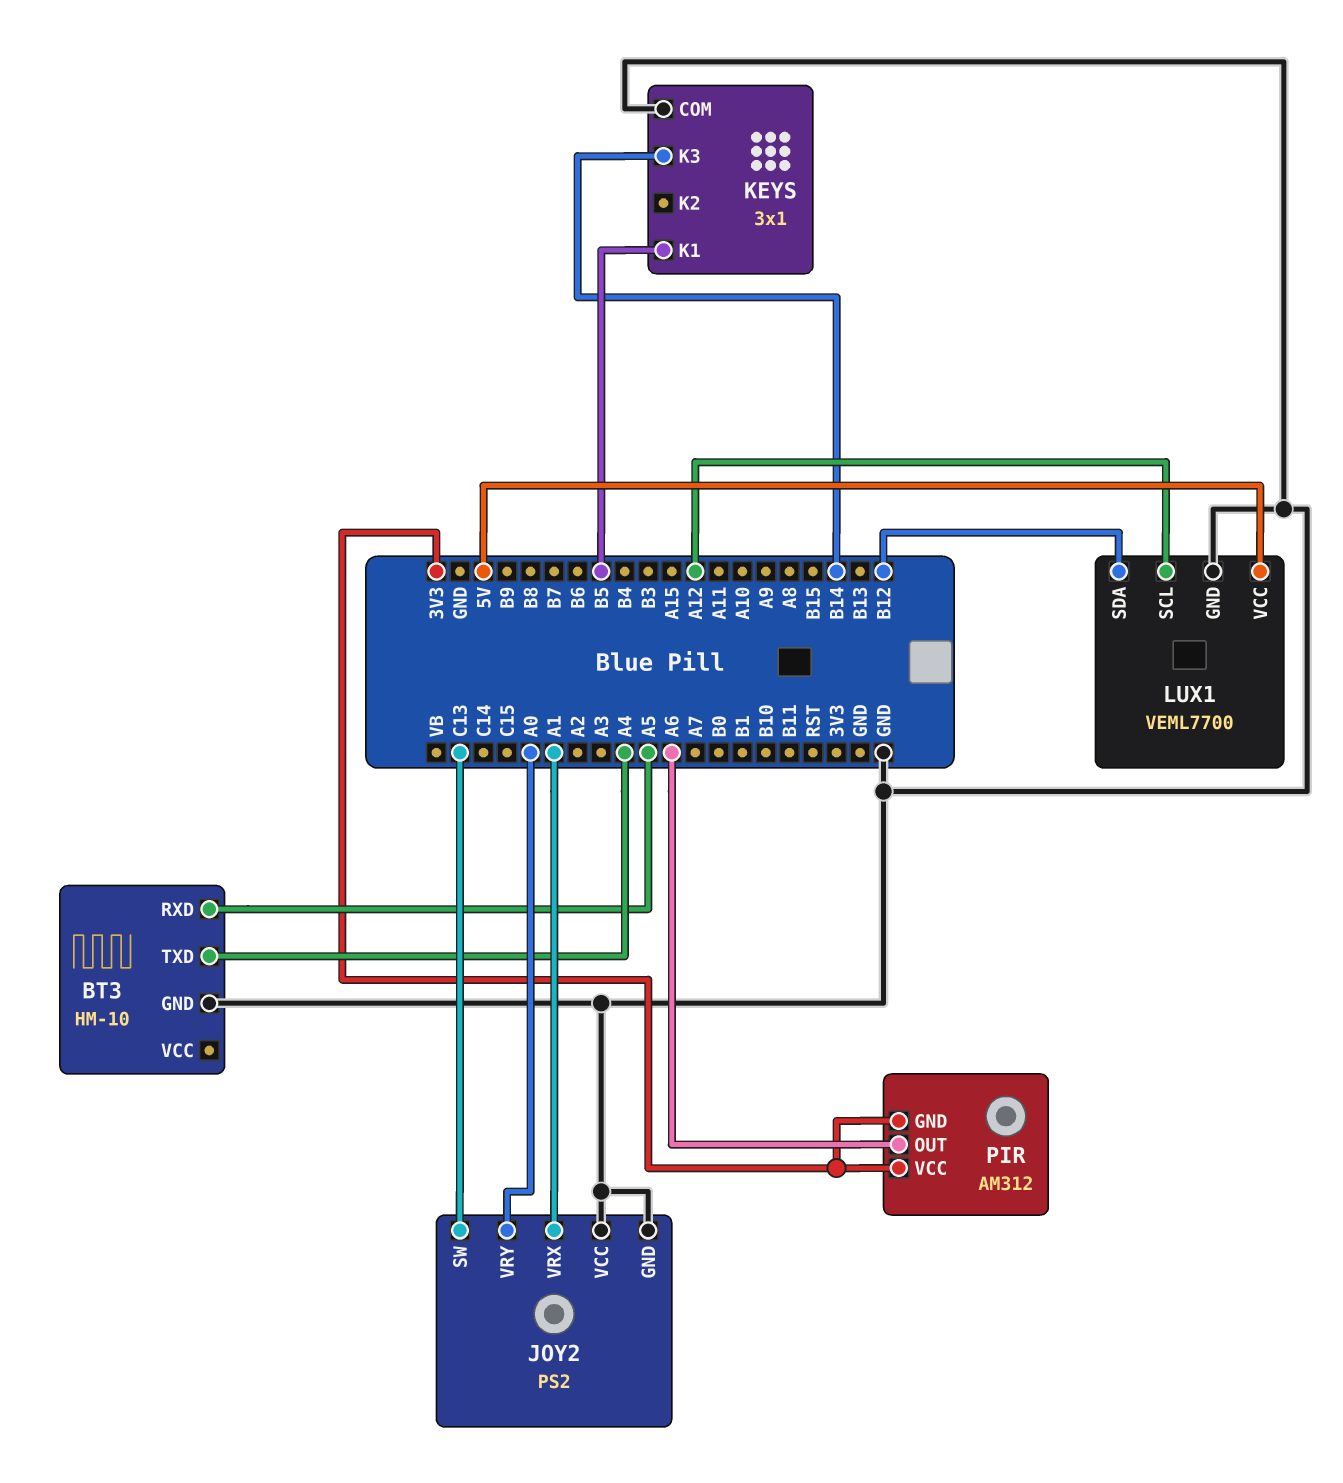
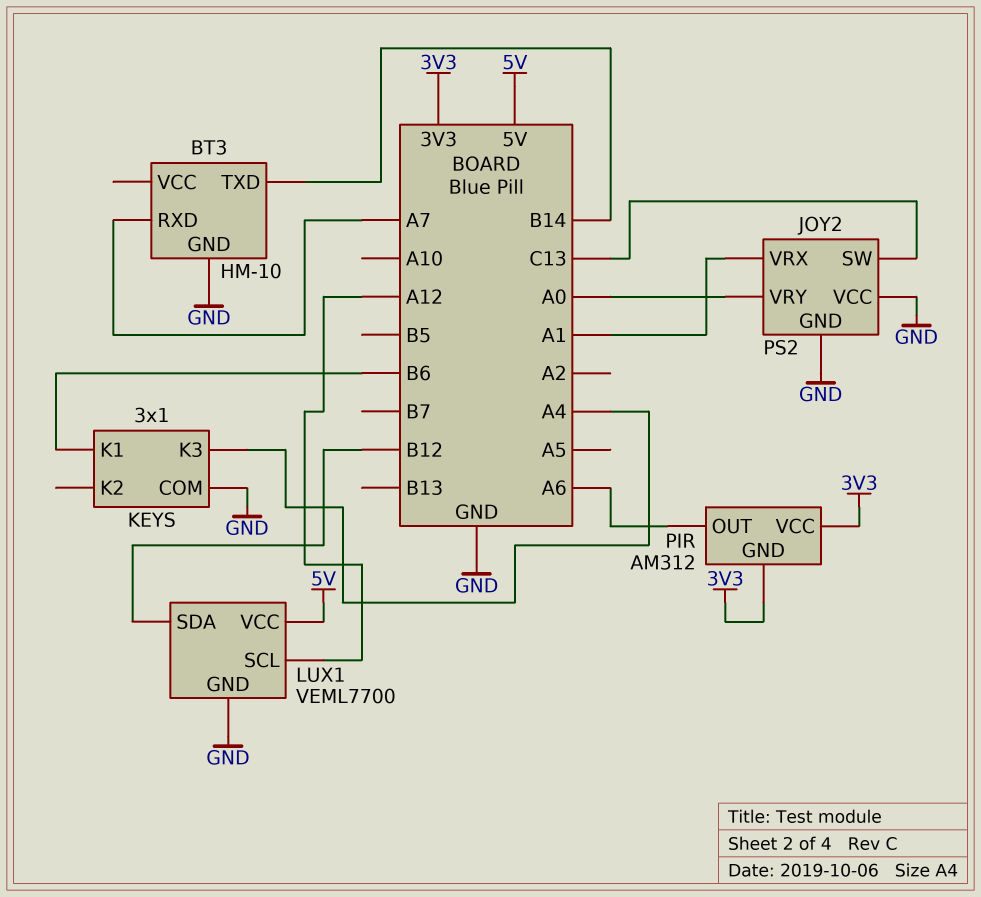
BT3 pin RXD: A5 -> A7
BT3 pin TXD: A4 -> B14
KEYS pin K1: B5 -> B6
KEYS pin K3: B14 -> A4

